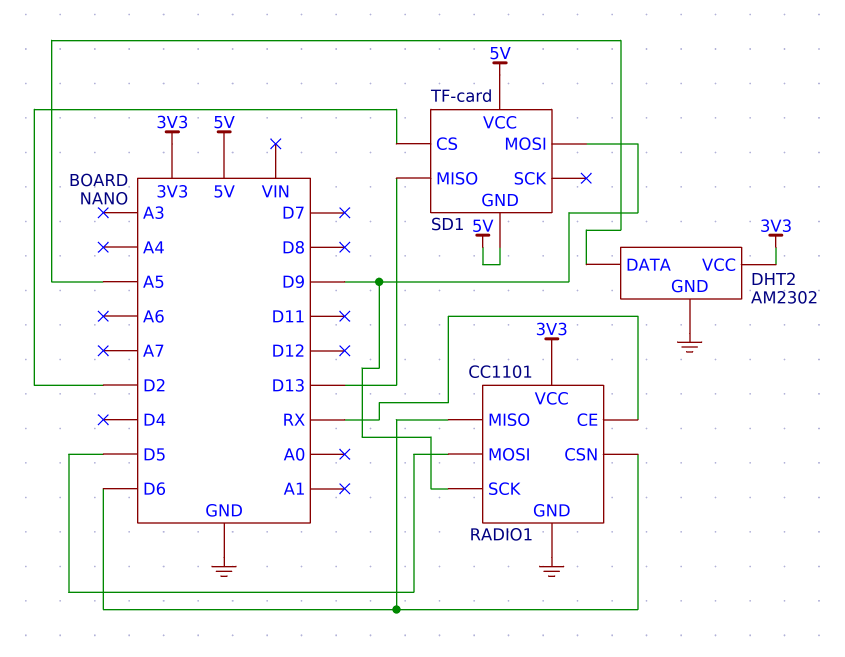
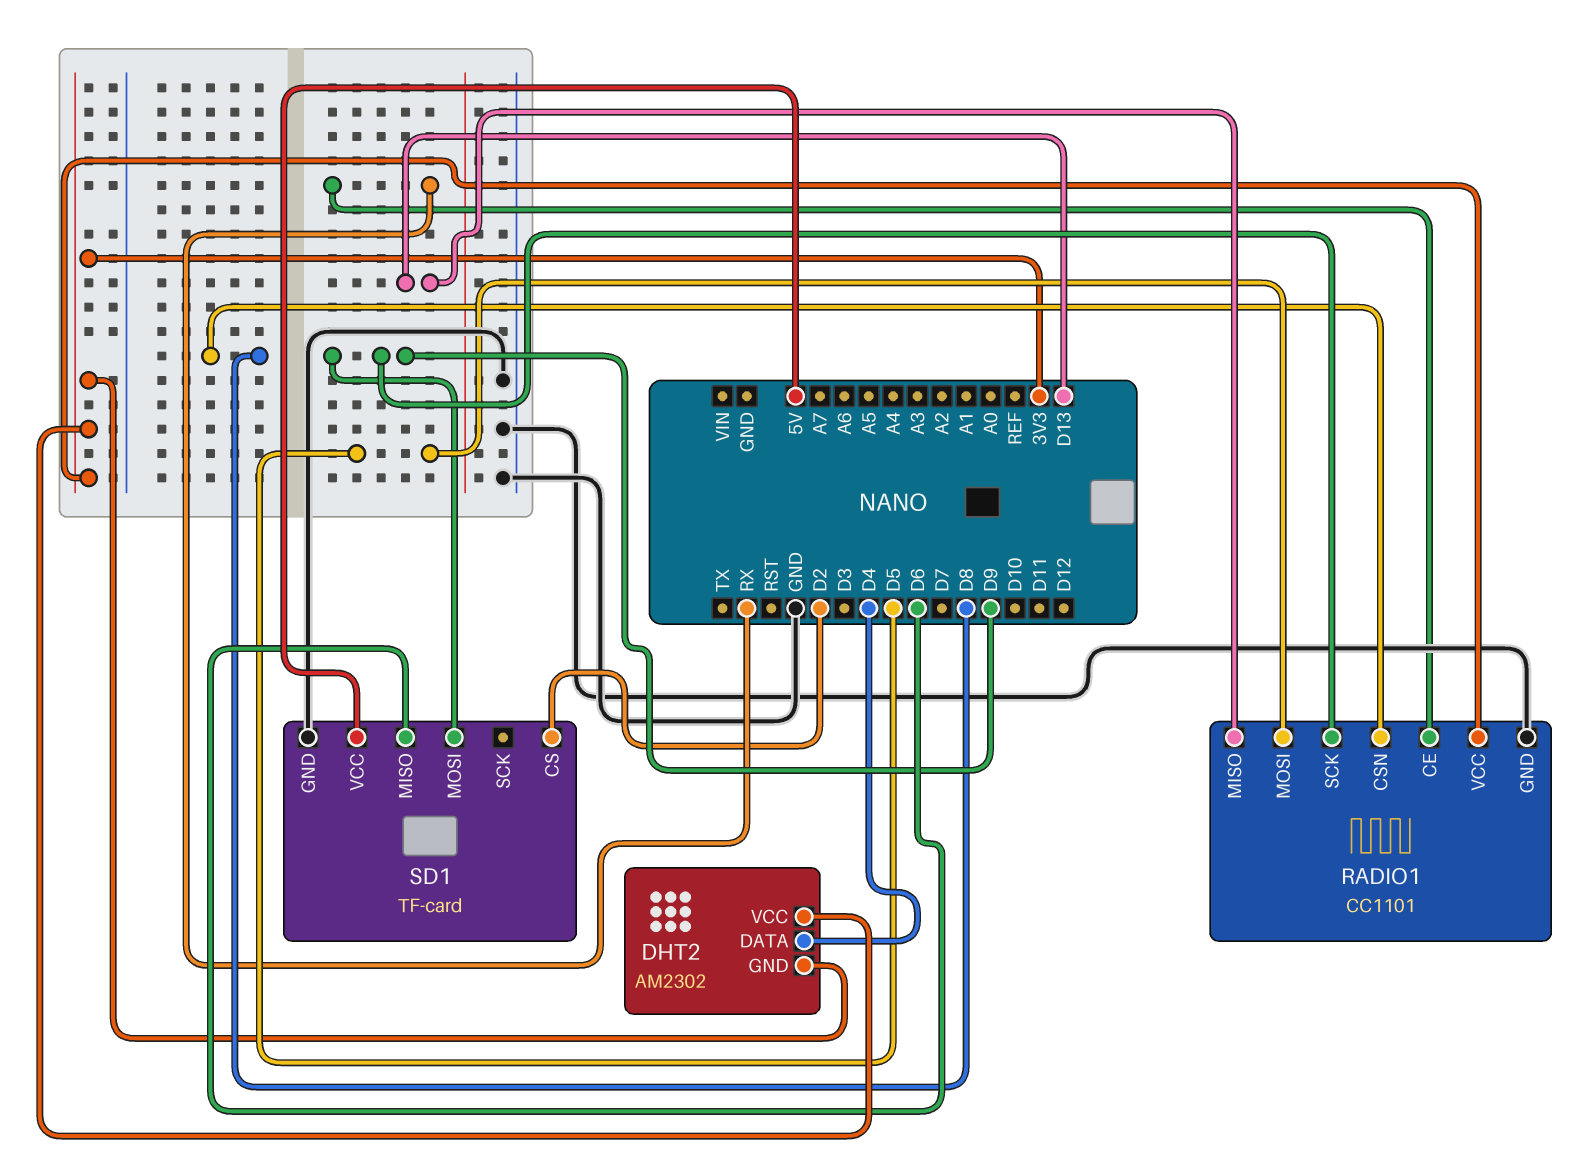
DHT2 pin DATA: A5 -> D4
DHT2 pin GND: GND -> 3V3
RADIO1 pin CSN: D6 -> D8
RADIO1 pin MISO: D6 -> D13
SD1 pin GND: 5V -> GND
SD1 pin MISO: D13 -> D6

